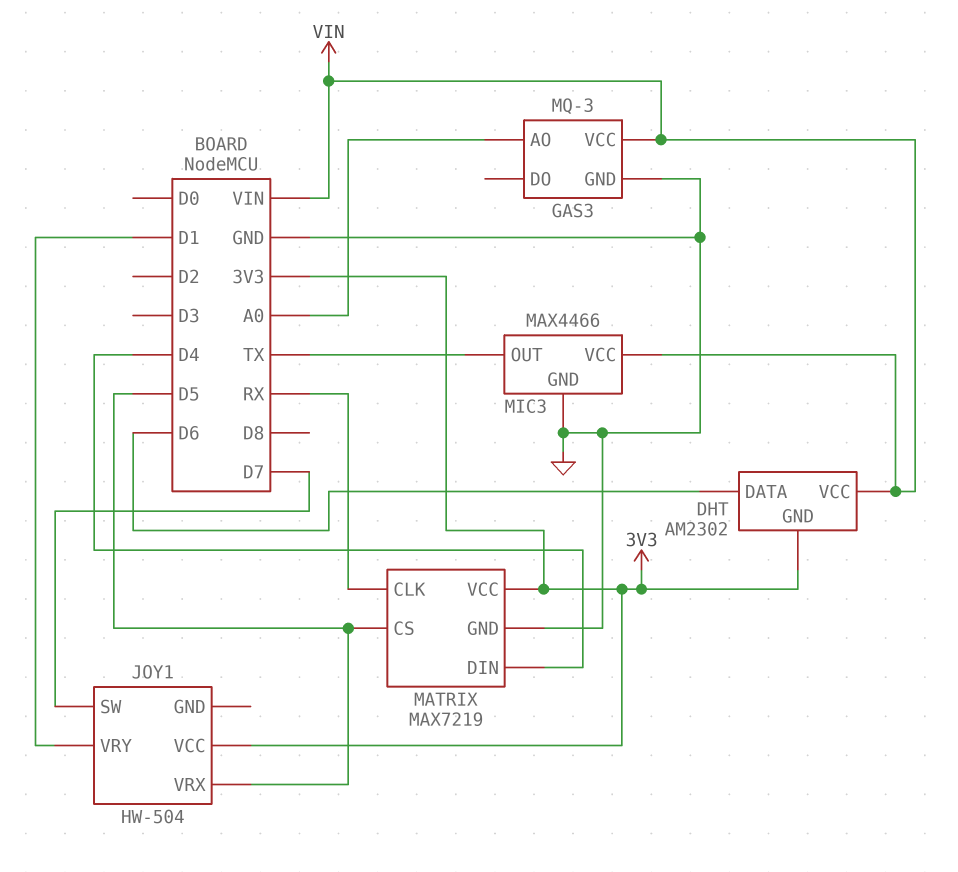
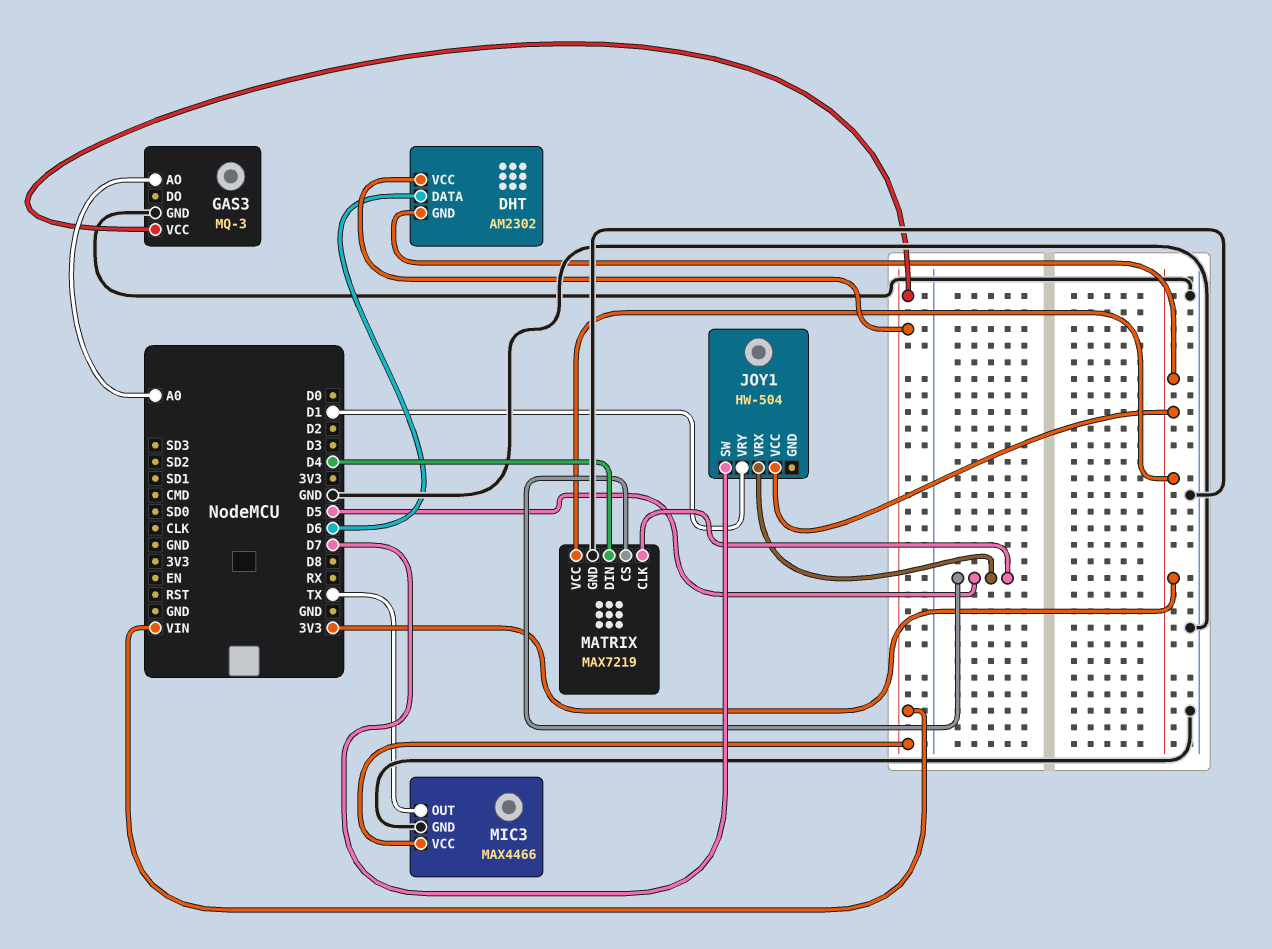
MATRIX pin CLK: RX -> D5

